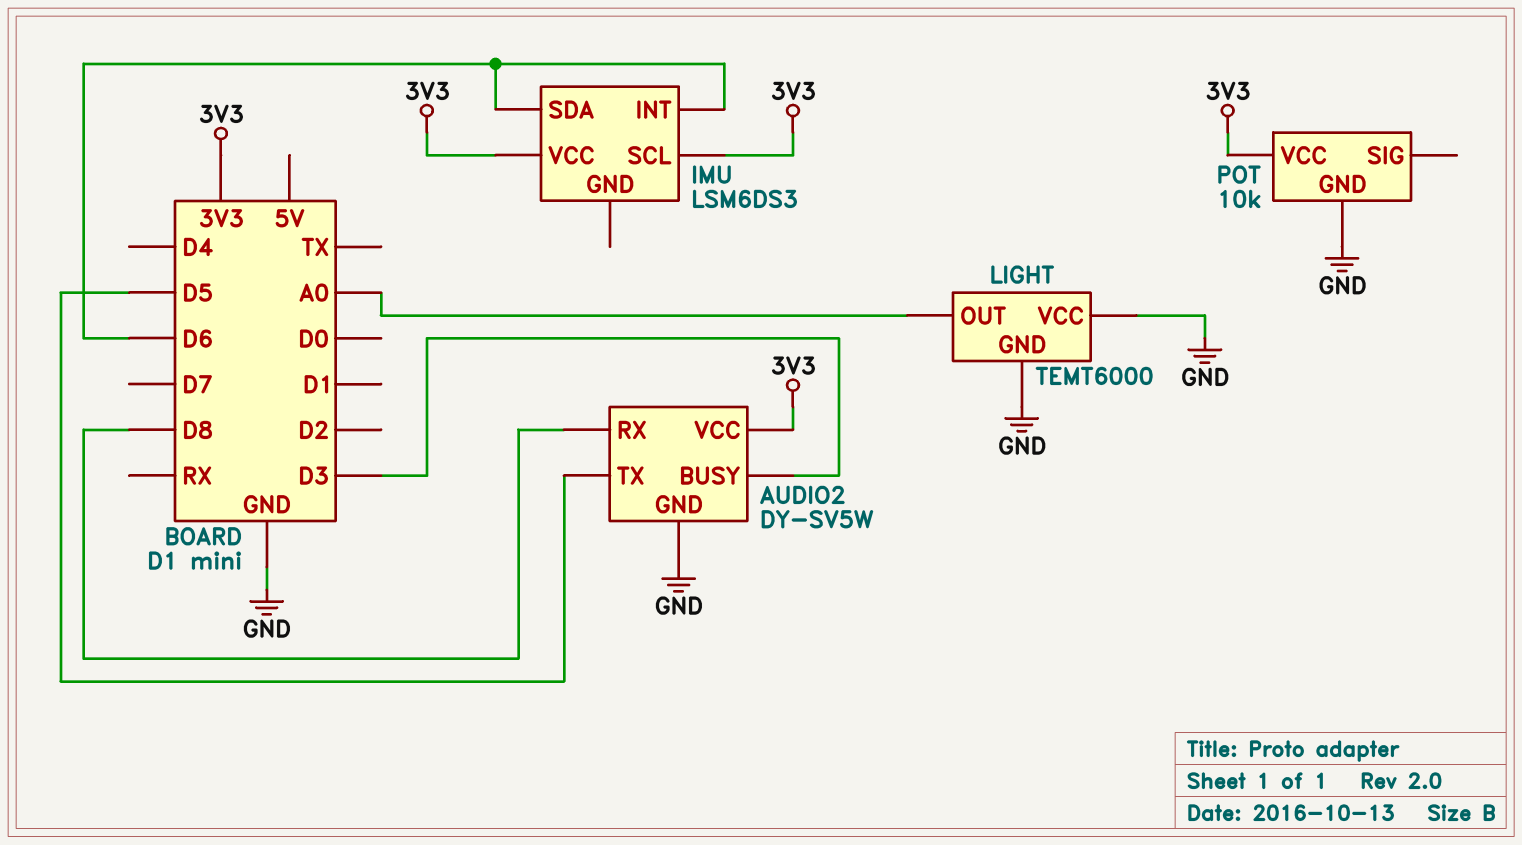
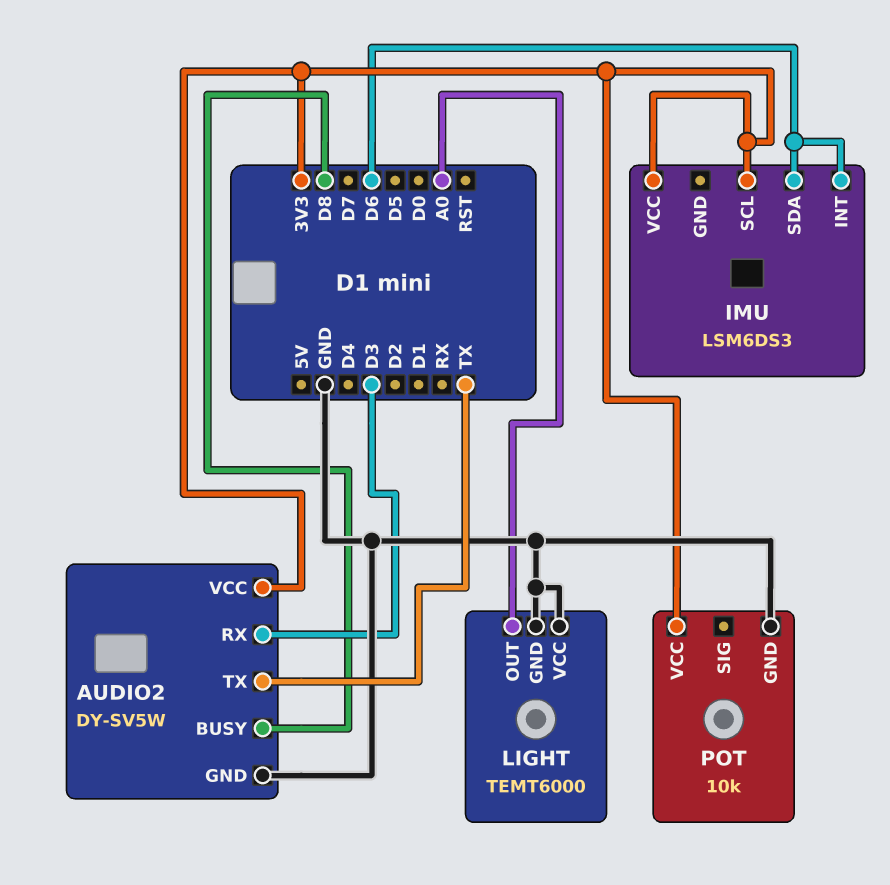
AUDIO2 pin BUSY: D3 -> D8
AUDIO2 pin RX: D8 -> D3
AUDIO2 pin TX: D5 -> TX

